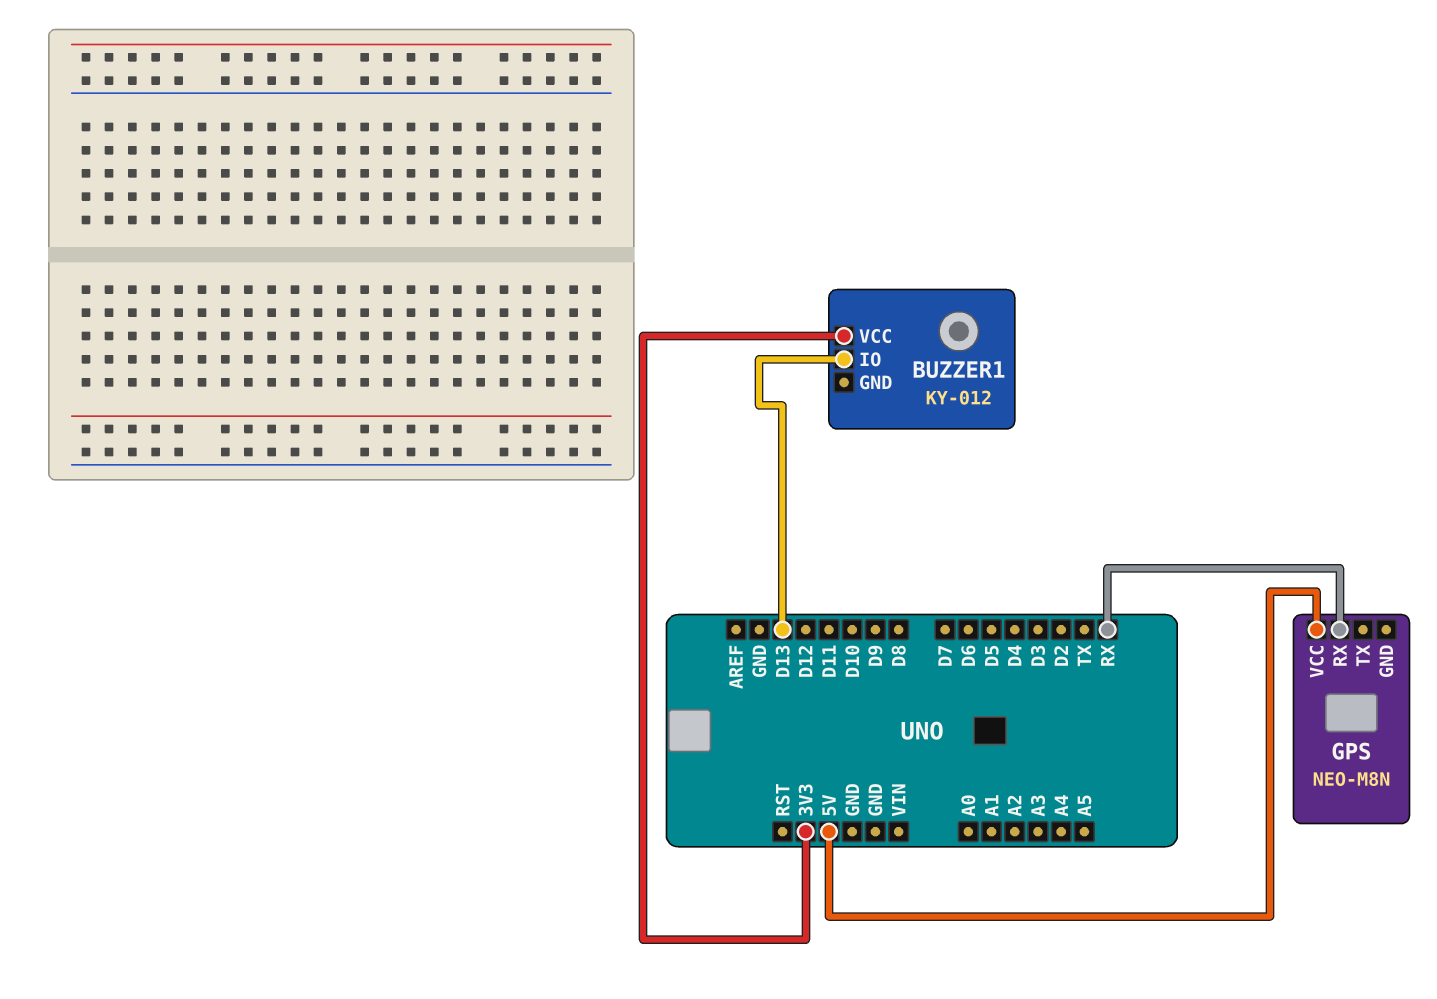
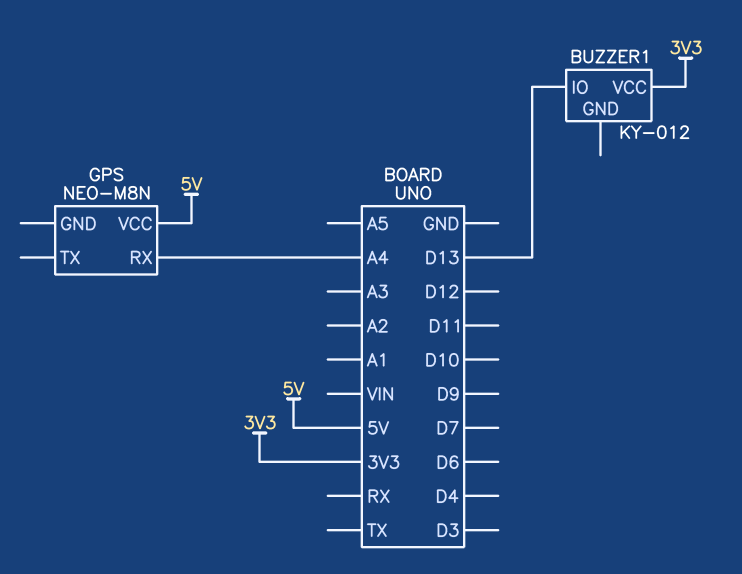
GPS pin RX: RX -> A4

